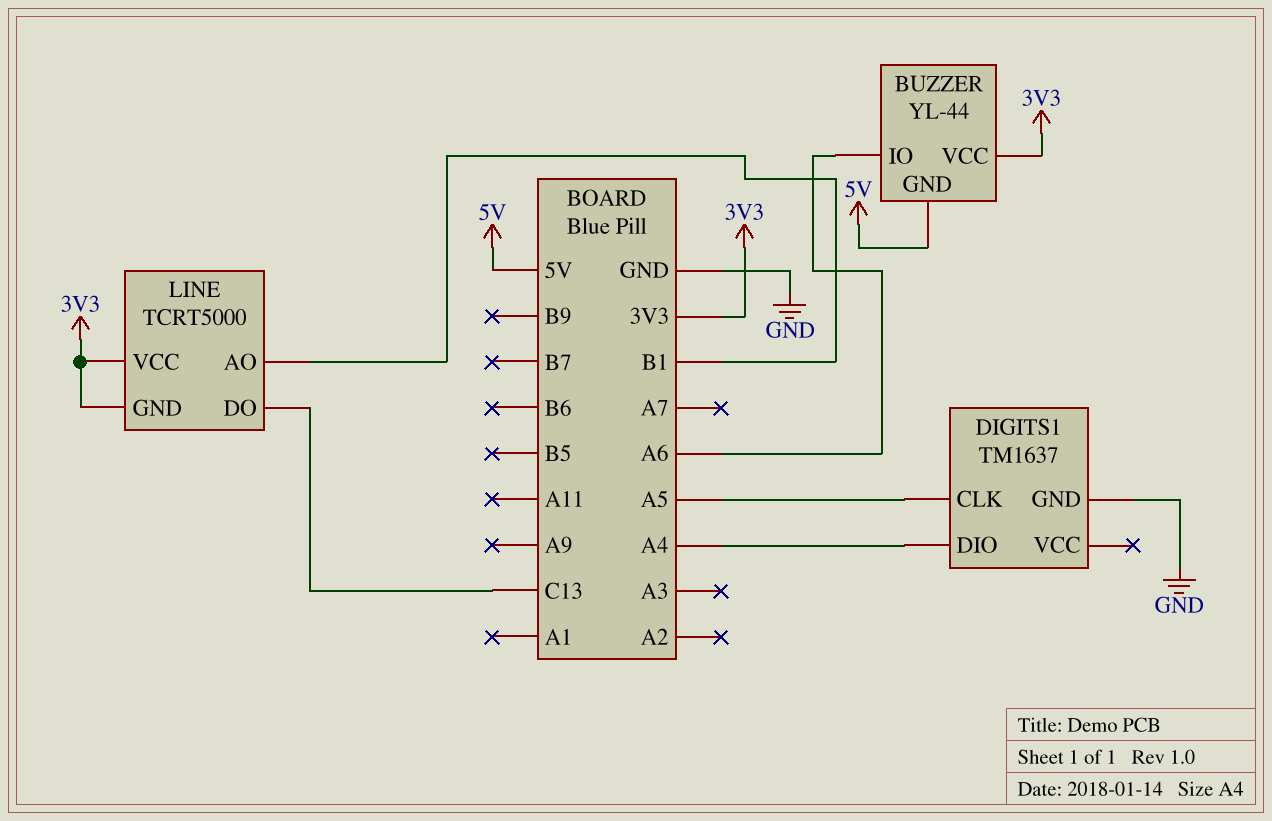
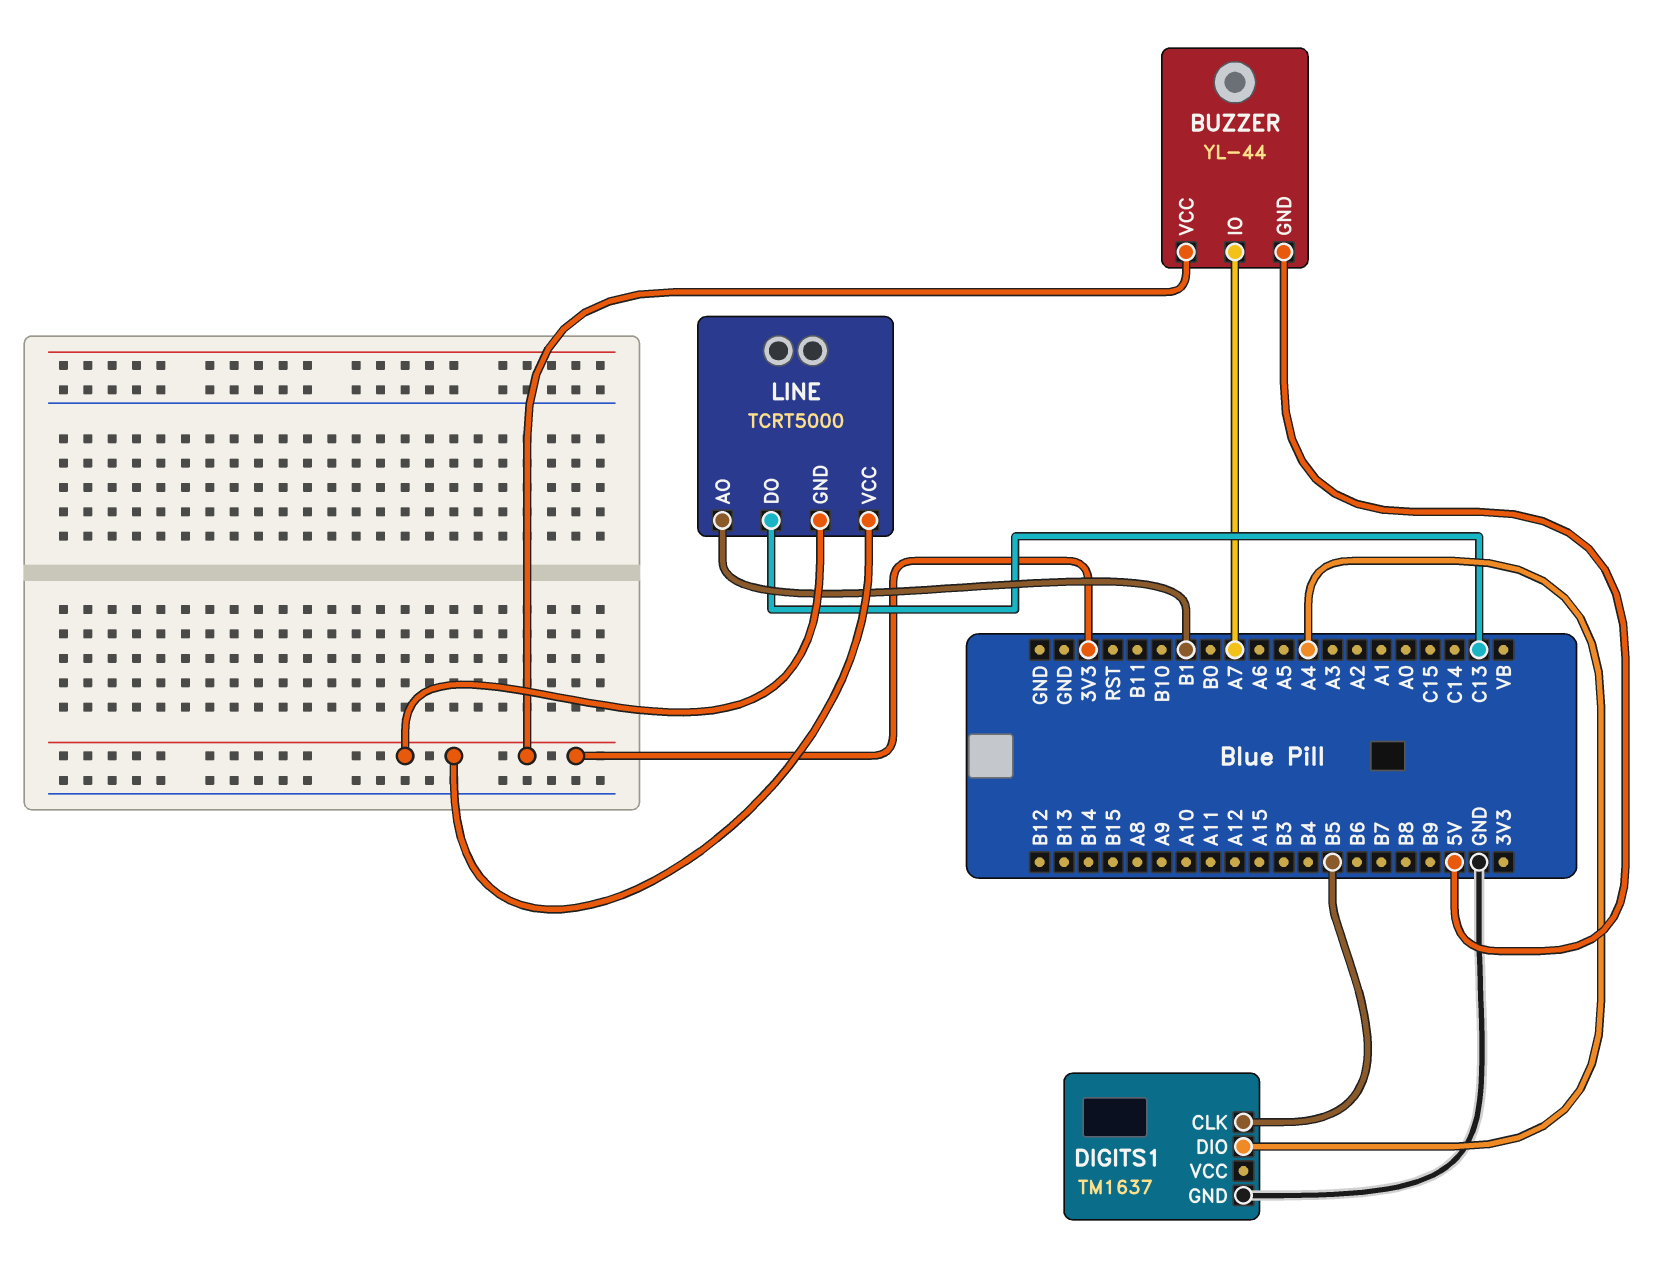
BUZZER pin IO: A6 -> A7
DIGITS1 pin CLK: A5 -> B5

